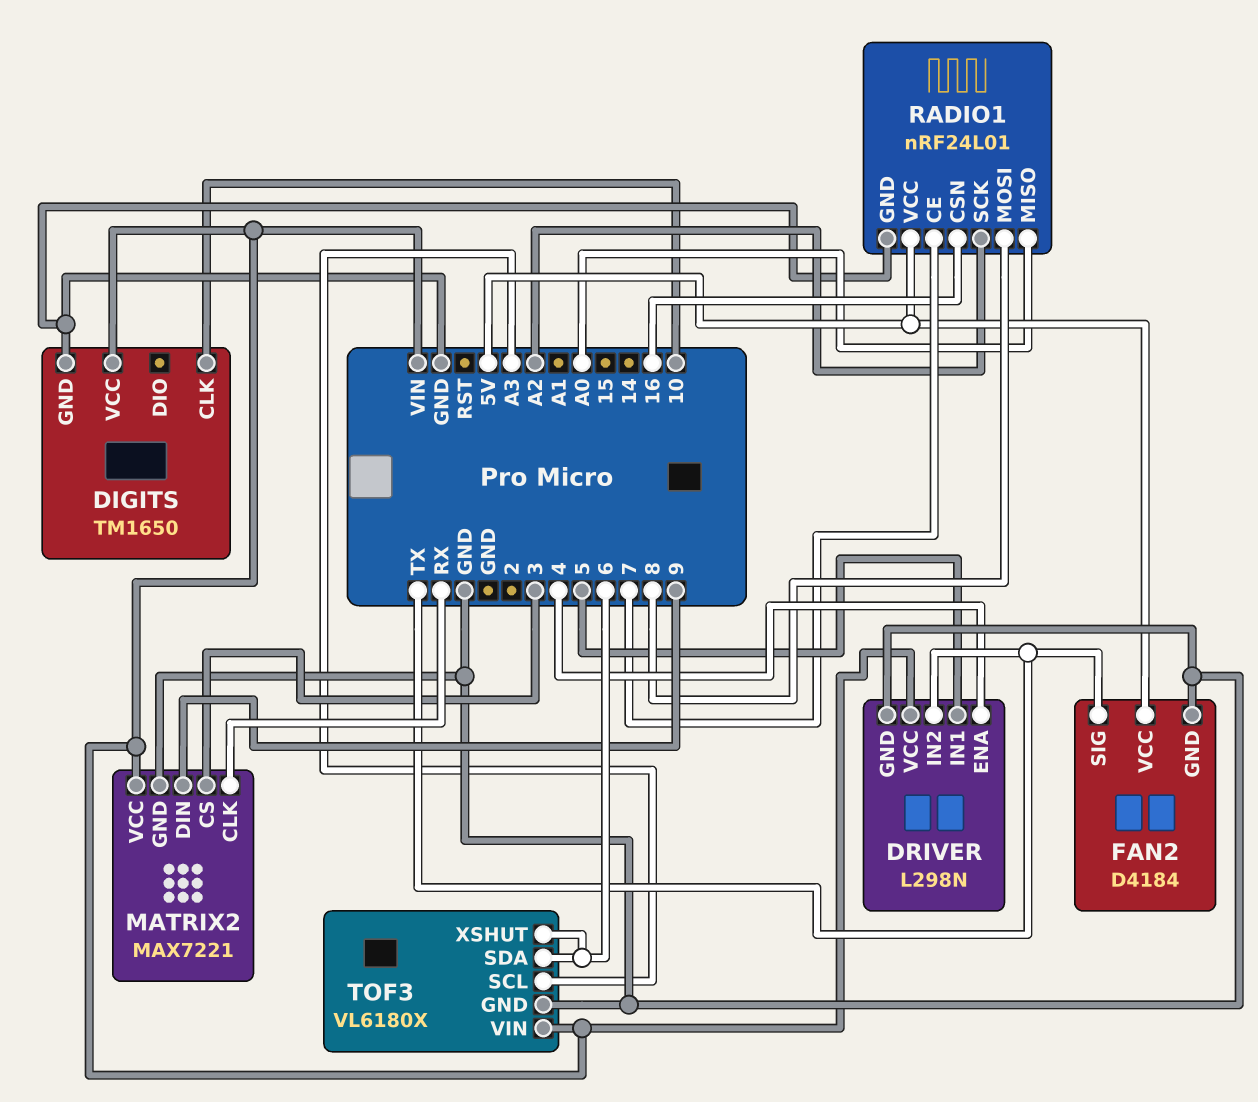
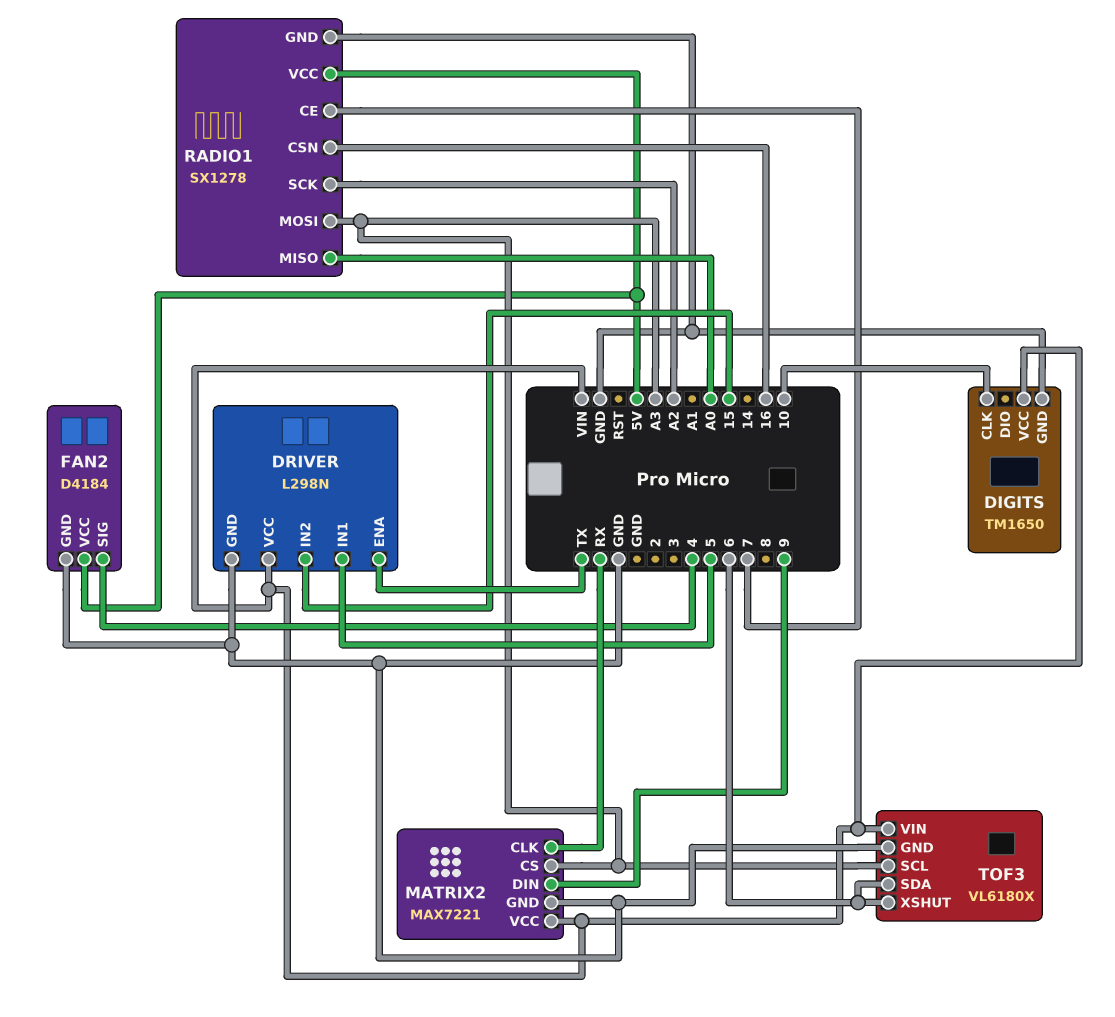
DRIVER pin ENA: 4 -> TX
DRIVER pin IN2: TX -> 15
FAN2 pin SIG: TX -> 4
MATRIX2 pin CS: 3 -> A3
RADIO1: nRF24L01 -> SX1278
RADIO1 pin MOSI: 8 -> A3

